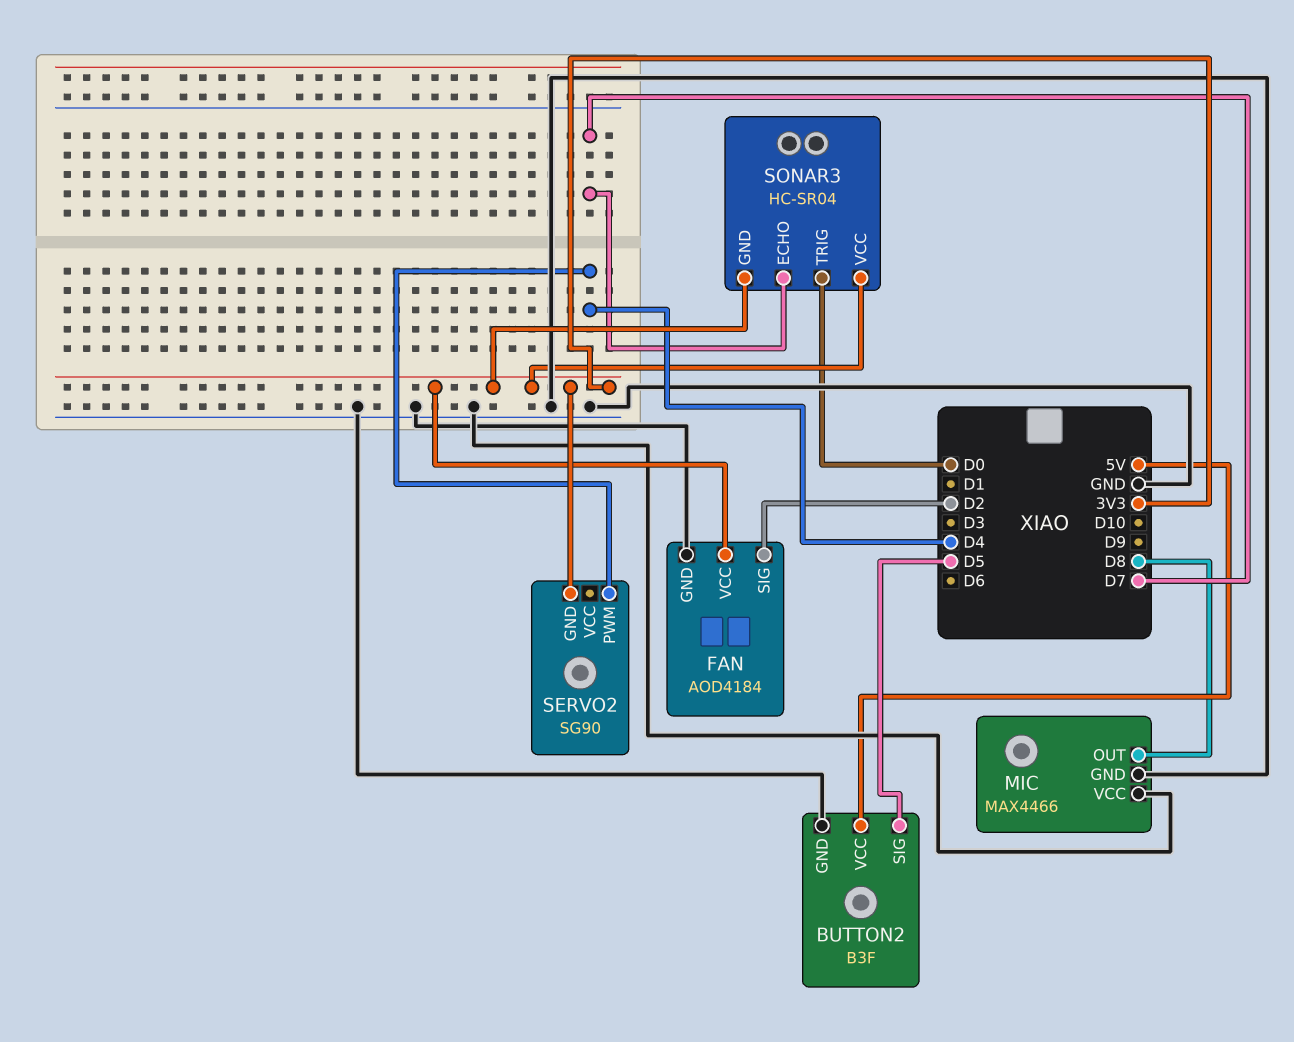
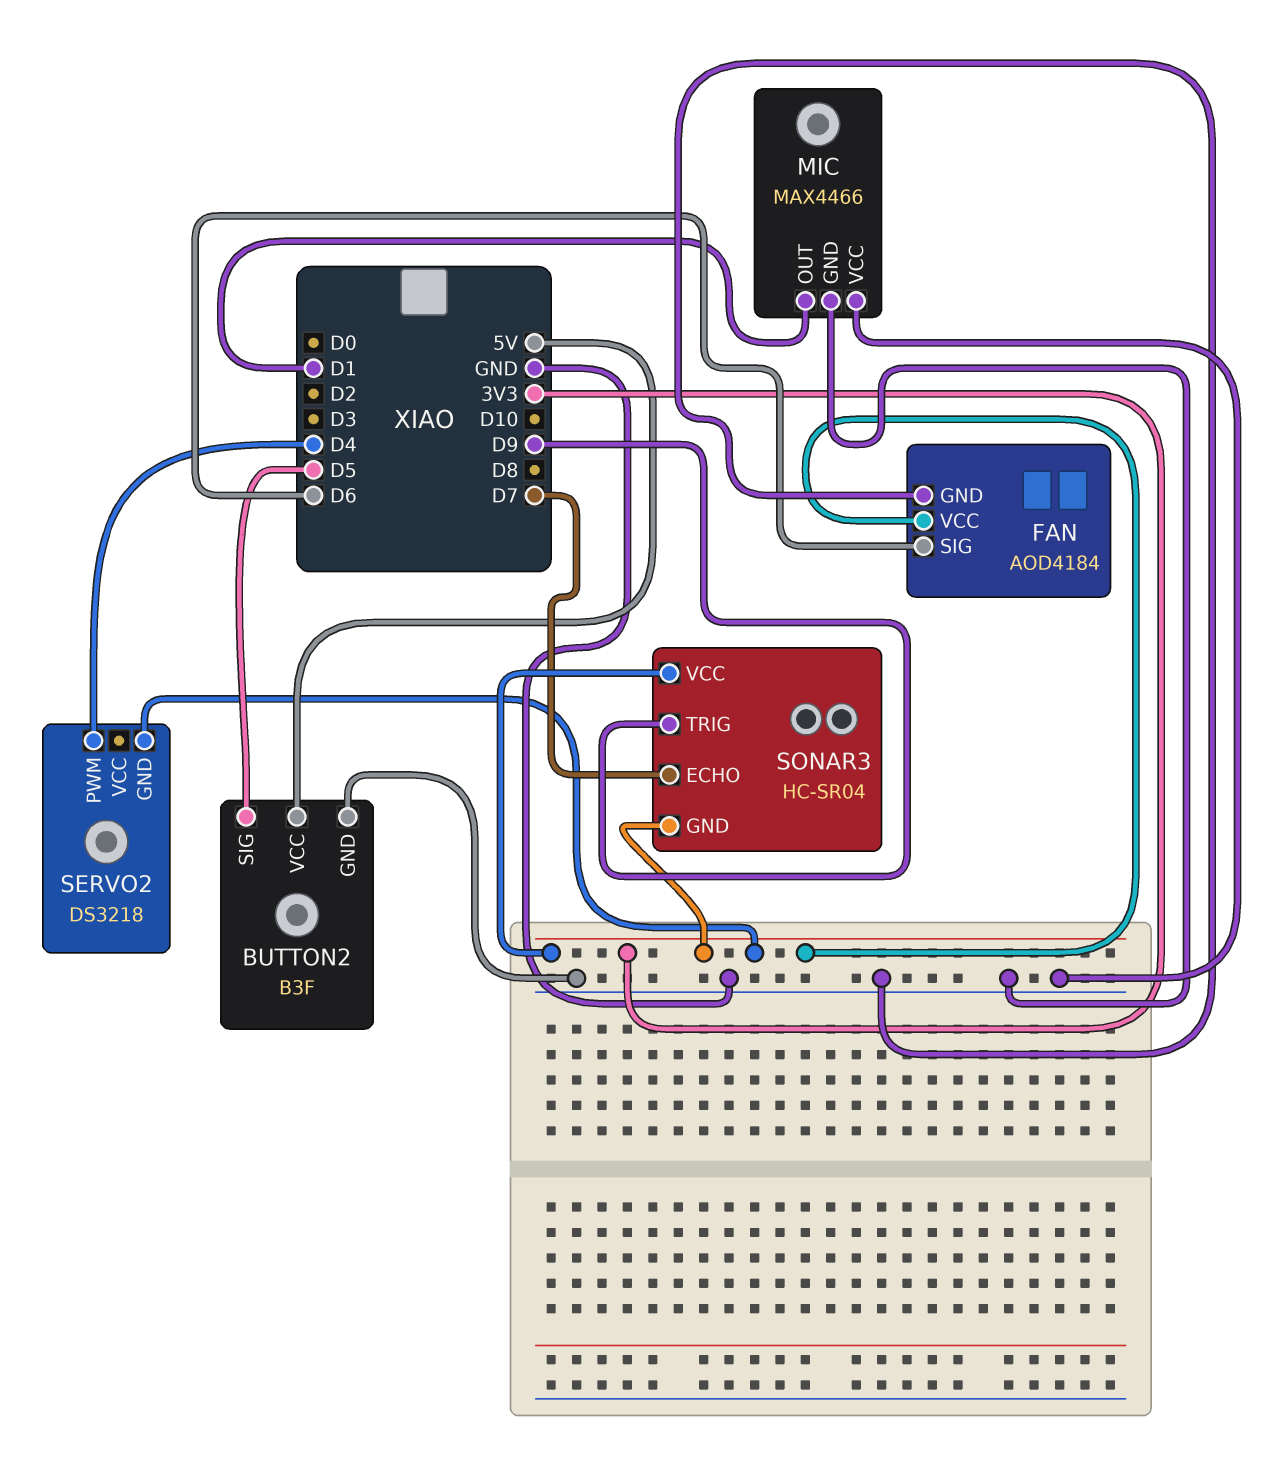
FAN pin SIG: D2 -> D6
MIC pin OUT: D8 -> D1
SERVO2: SG90 -> DS3218
SONAR3 pin TRIG: D0 -> D9

